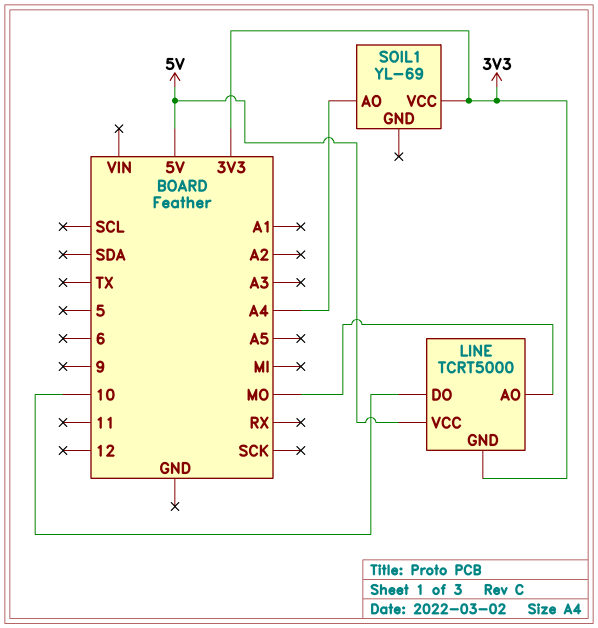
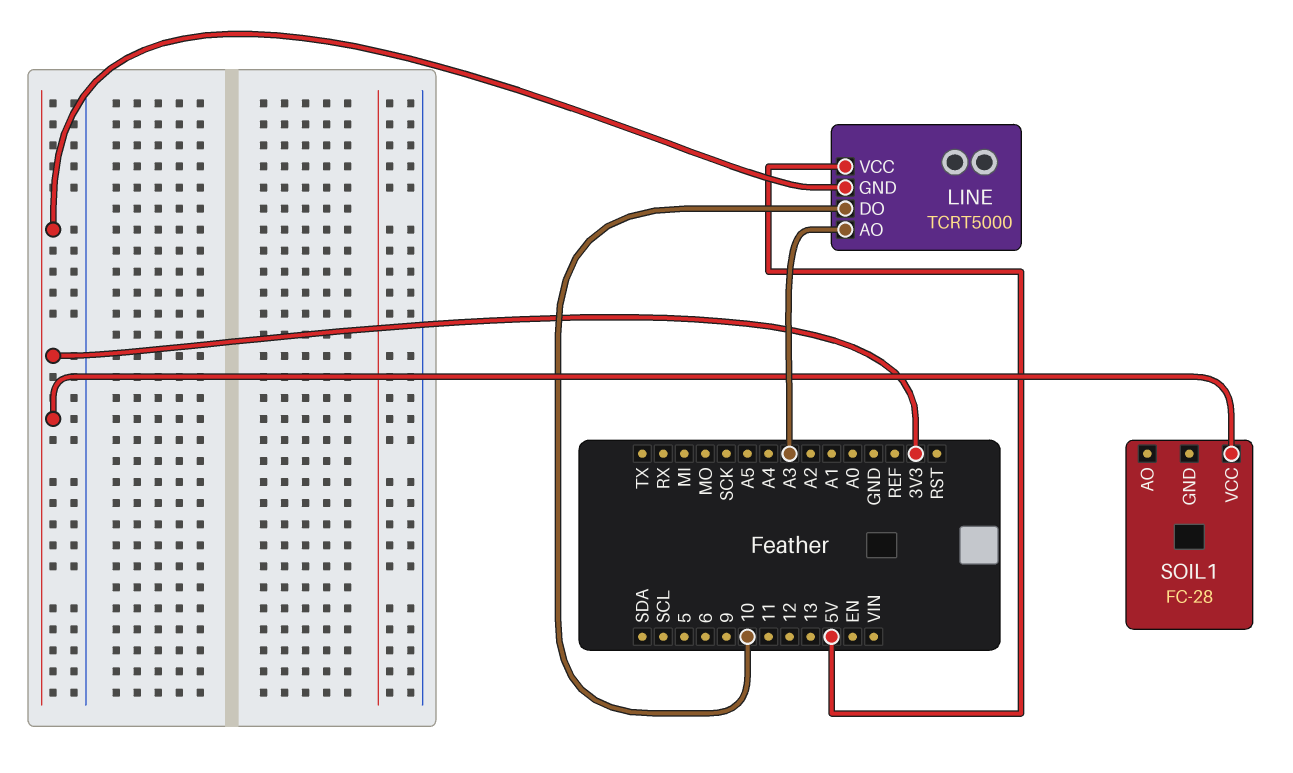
LINE pin AO: MO -> A3
SOIL1: YL-69 -> FC-28
SOIL1 pin AO: A4 -> none

